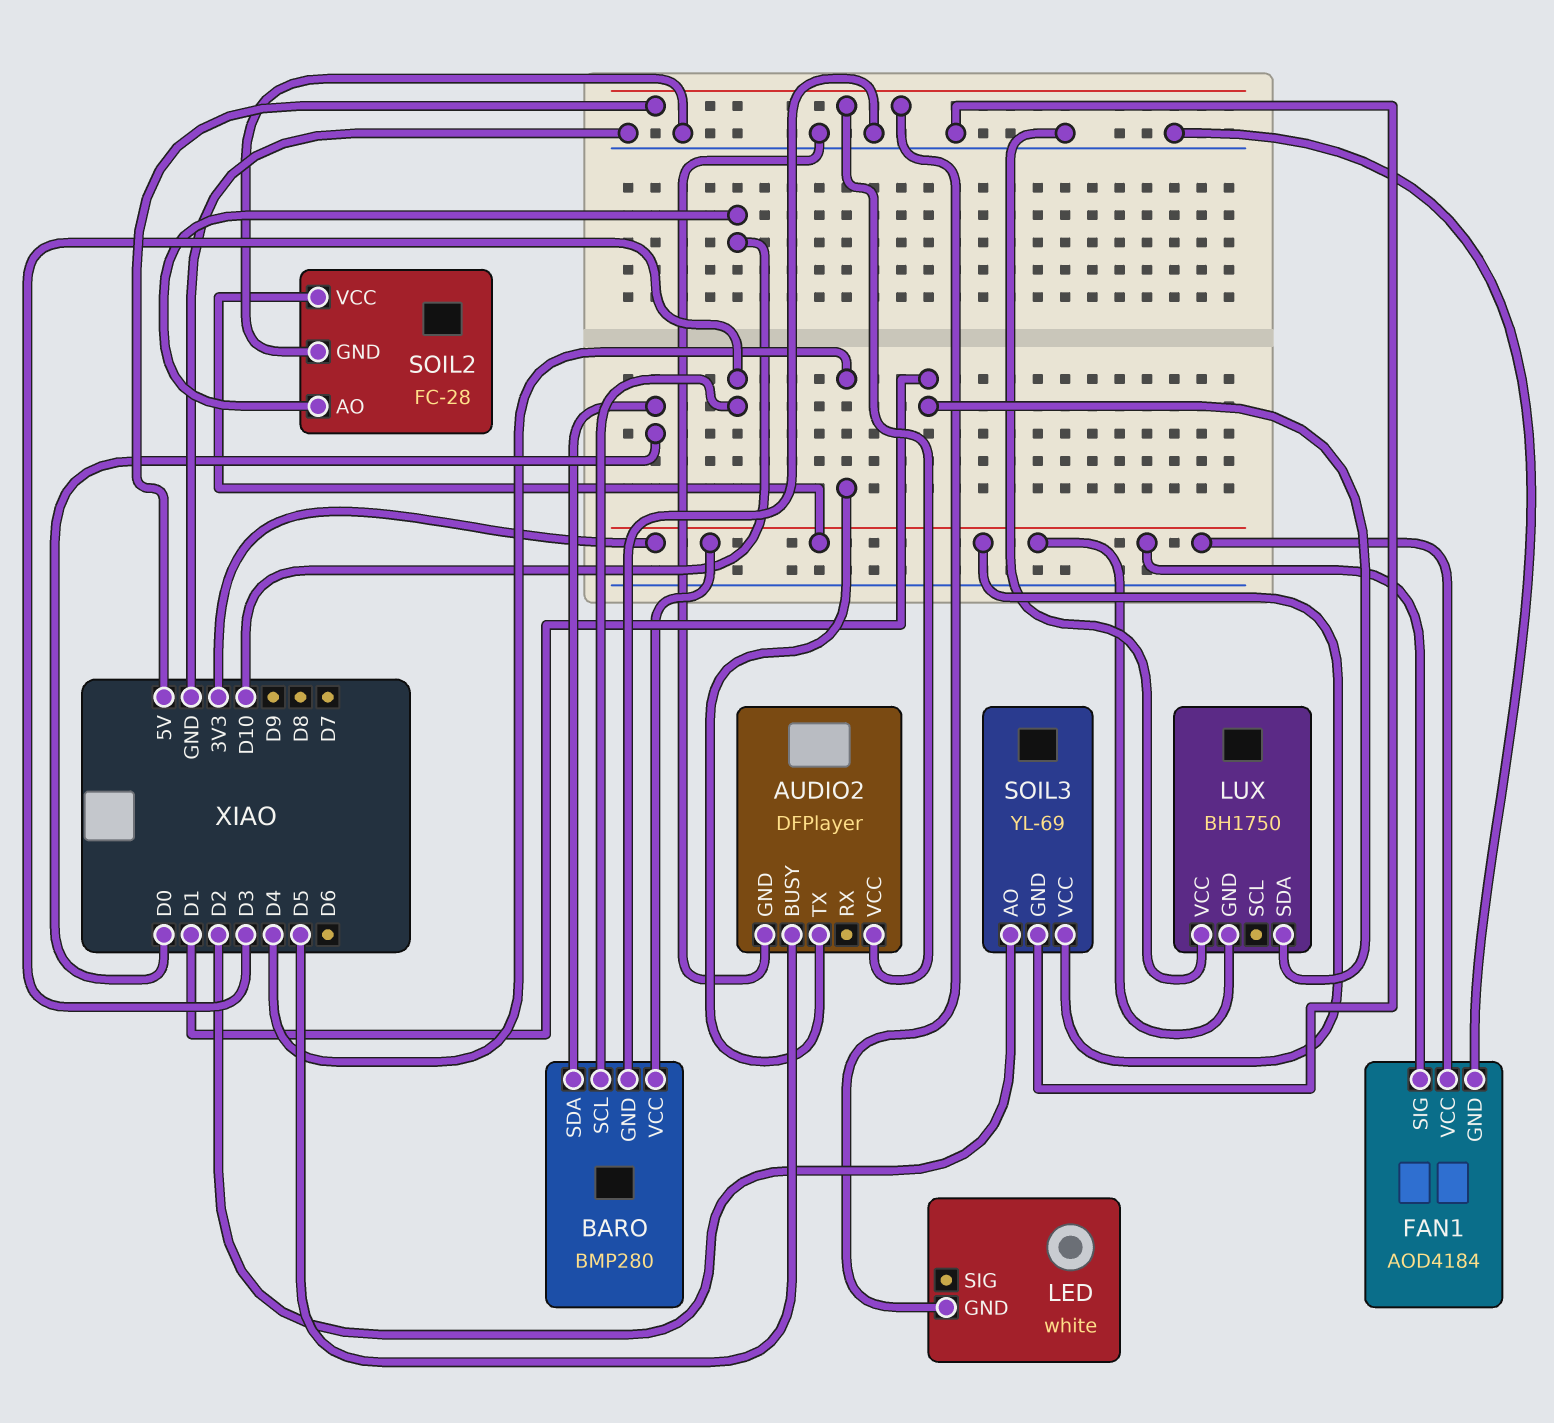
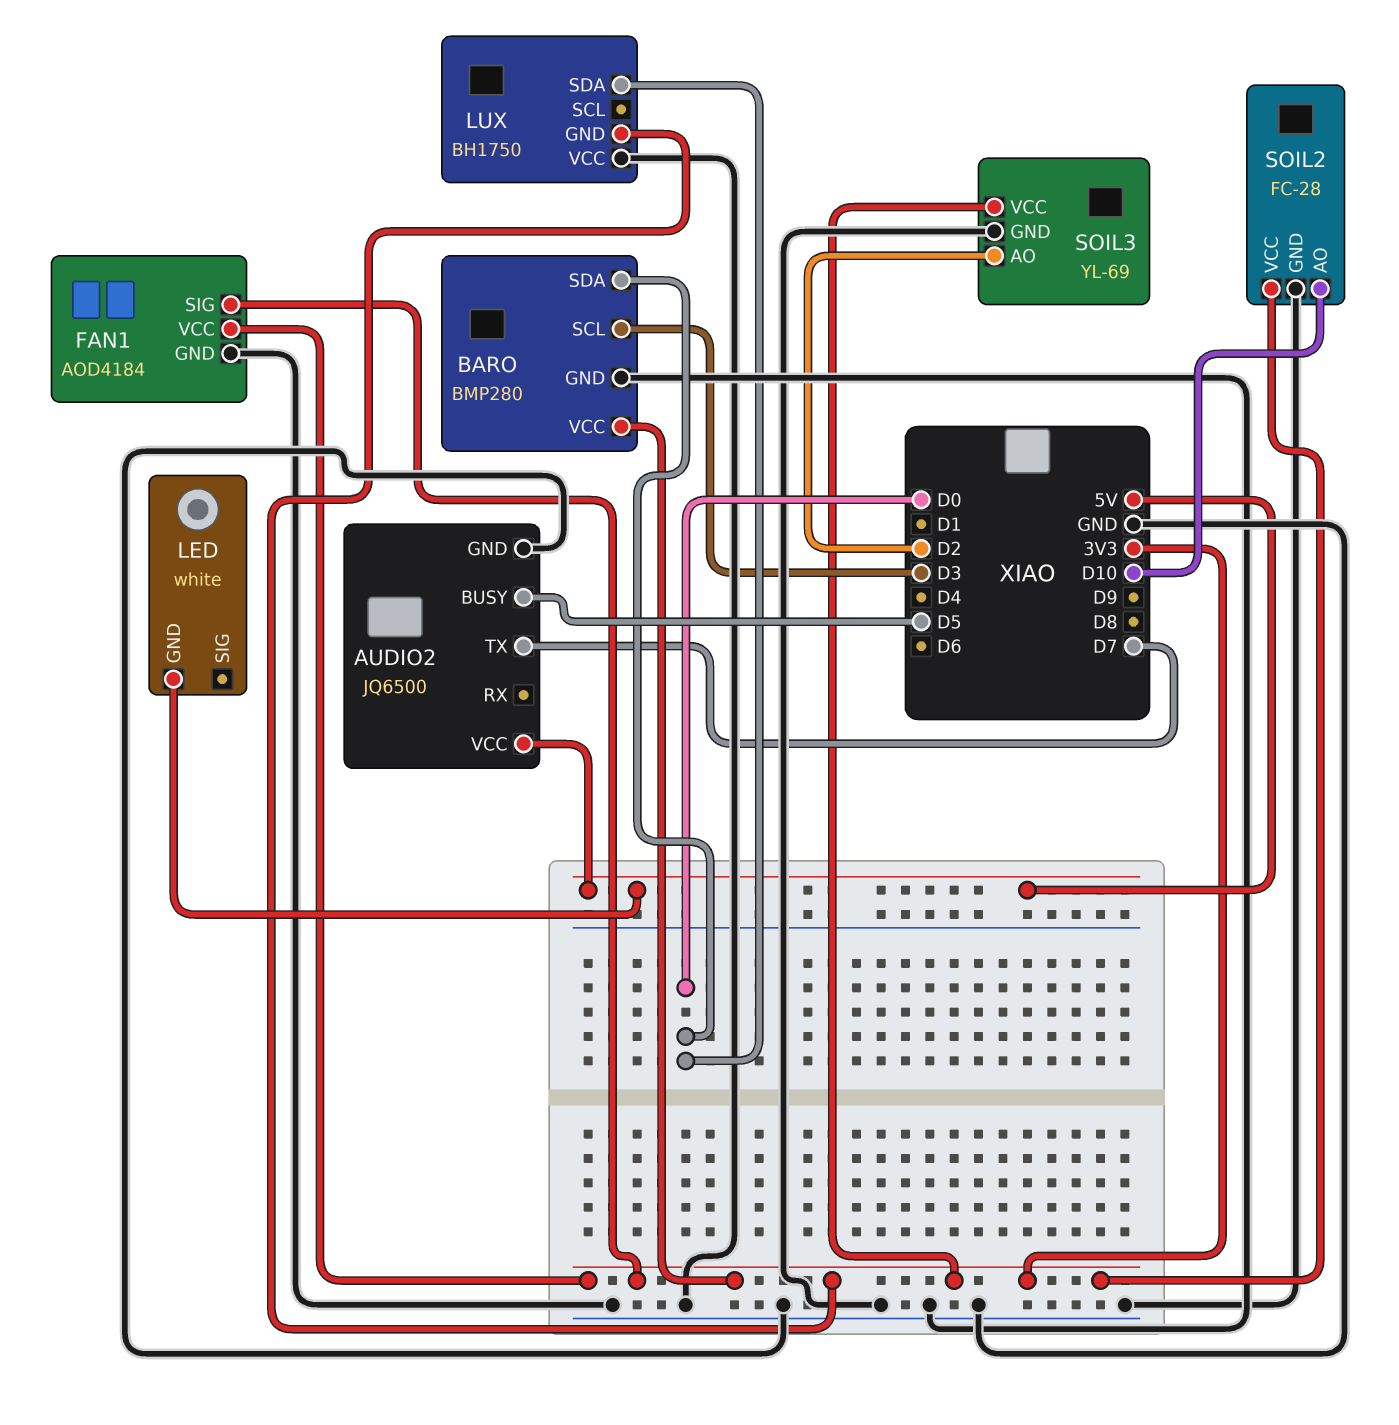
AUDIO2: DFPlayer -> JQ6500
AUDIO2 pin TX: D4 -> D7
LUX pin SDA: D1 -> D0

